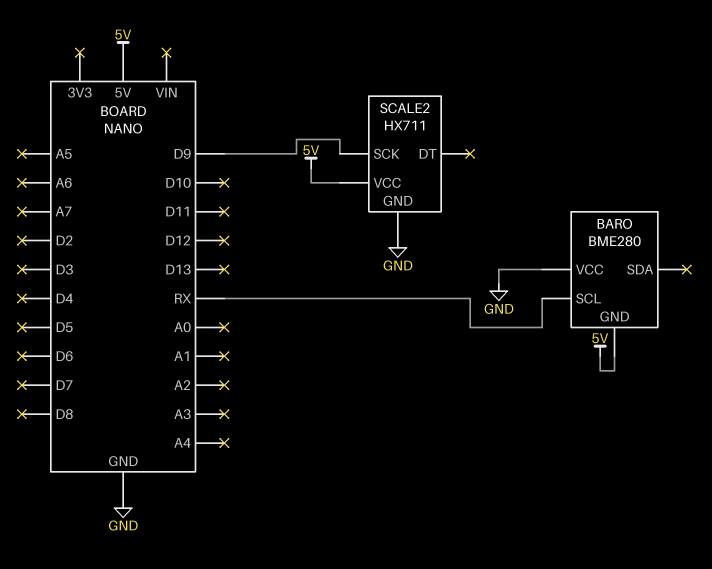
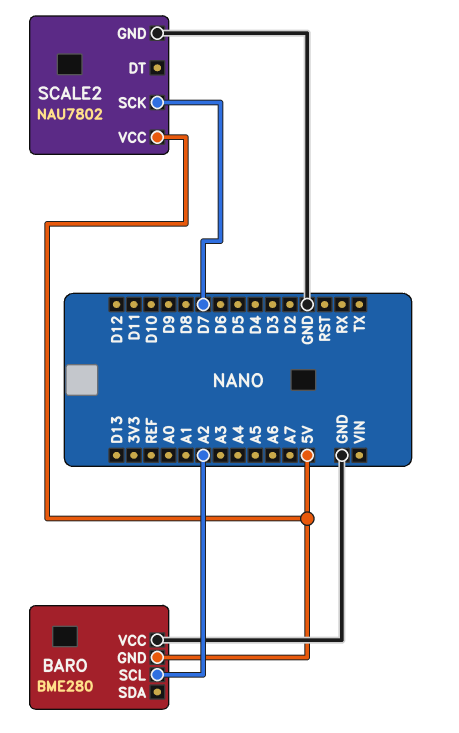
BARO pin SCL: RX -> A2
SCALE2: HX711 -> NAU7802
SCALE2 pin SCK: D9 -> D7

